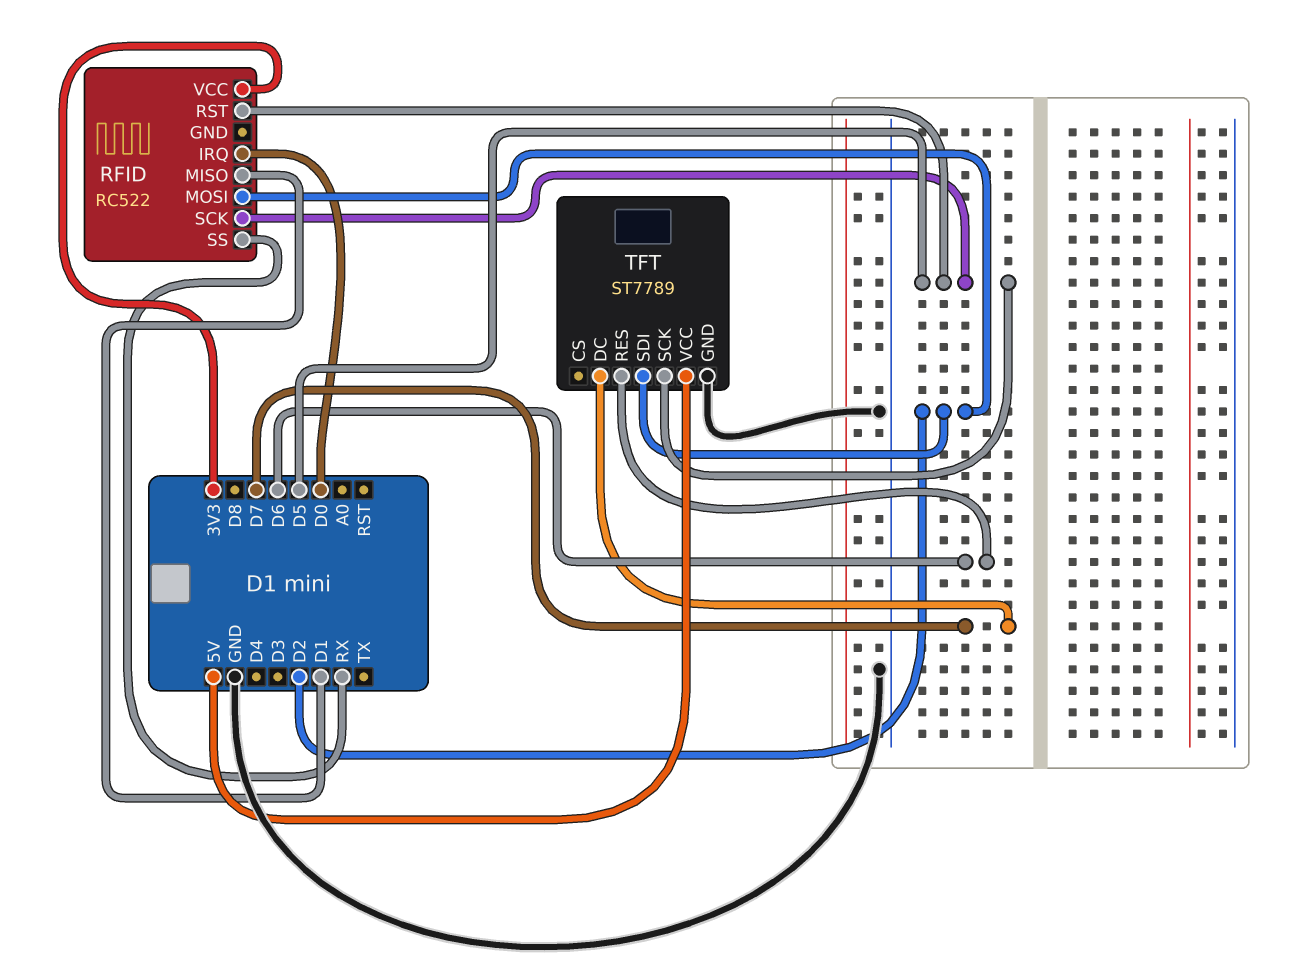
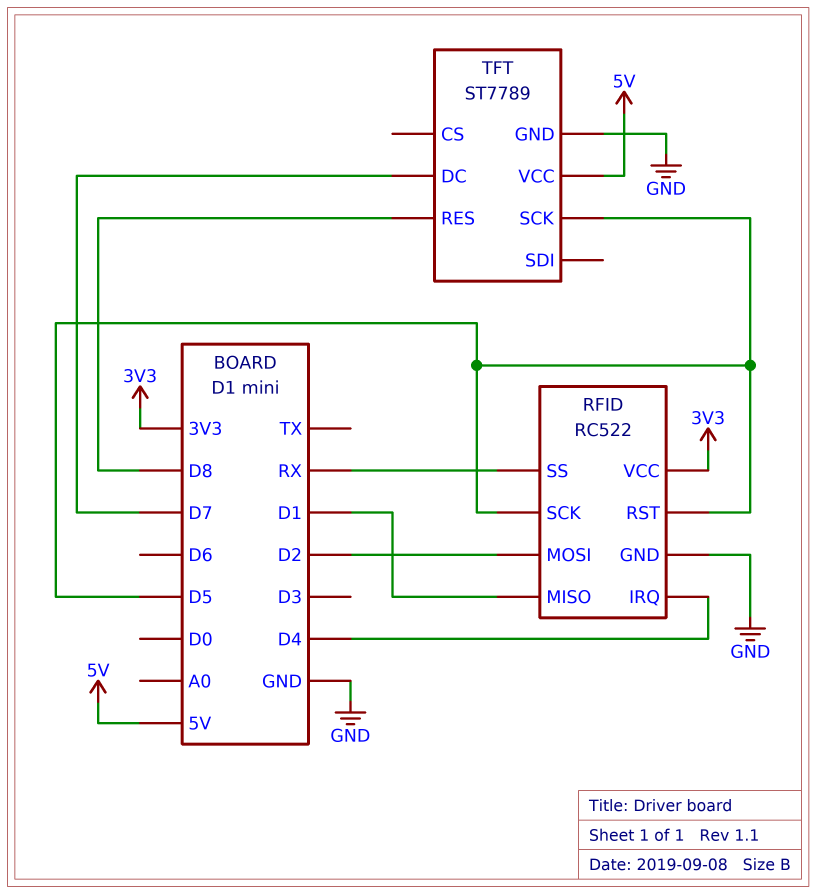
RFID pin GND: none -> GND
RFID pin IRQ: D0 -> D4
TFT pin RES: D6 -> D8
TFT pin SDI: D2 -> none

